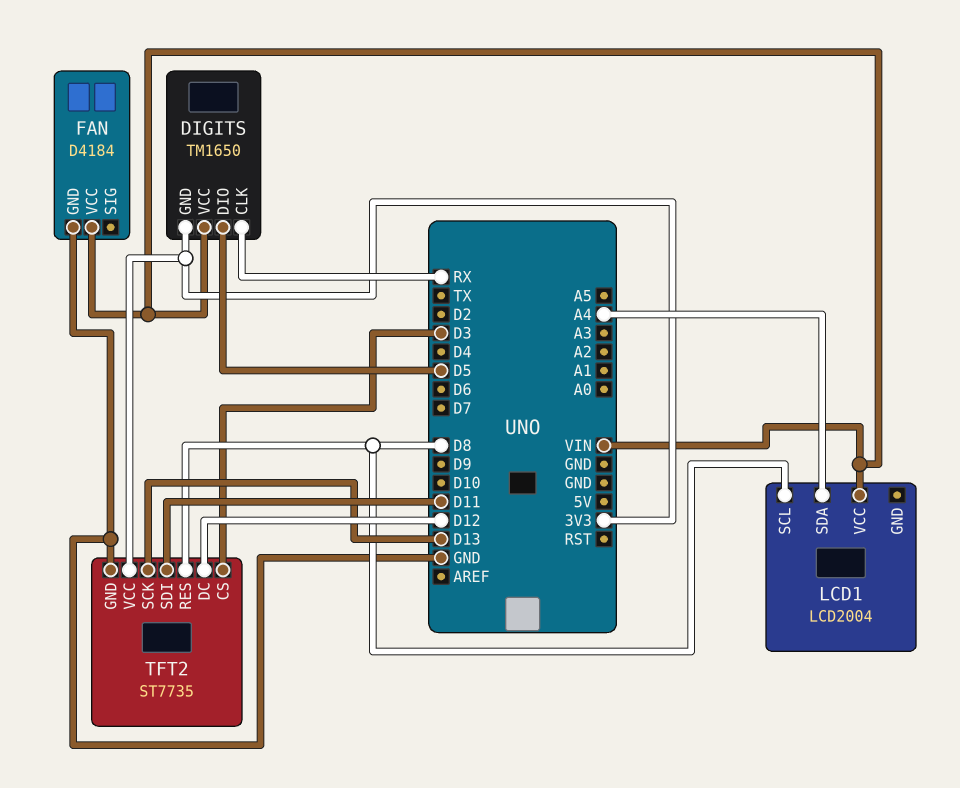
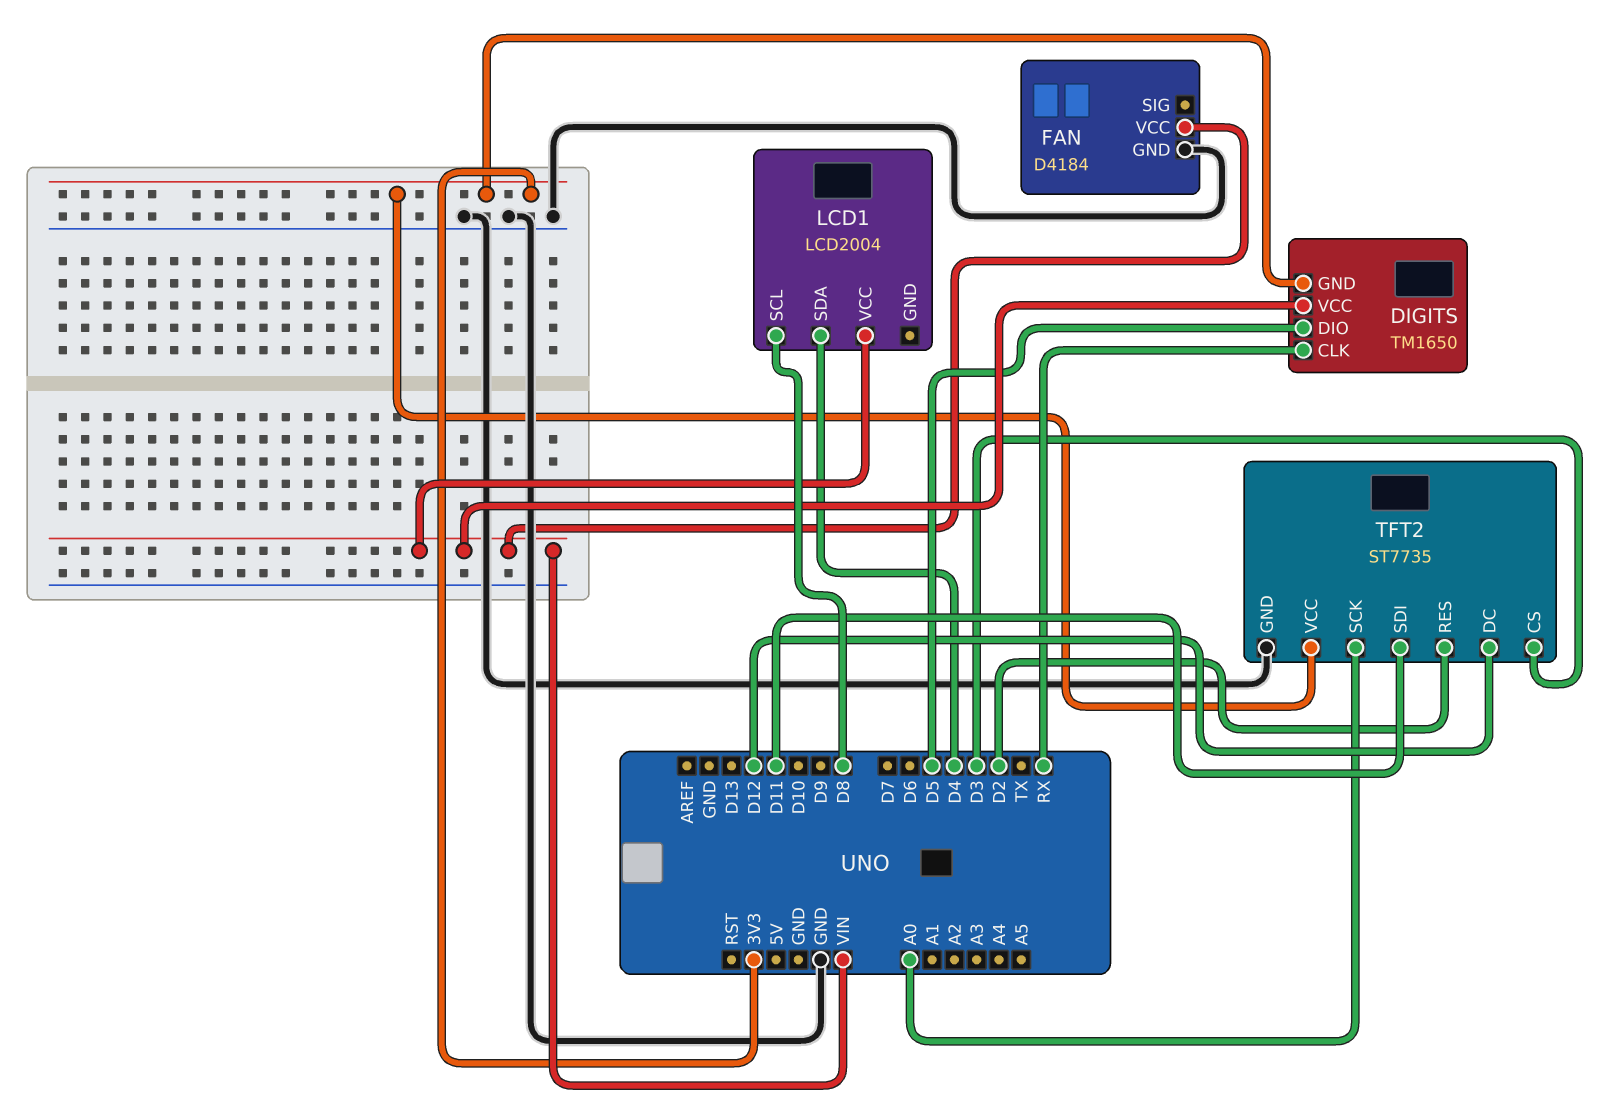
LCD1 pin SDA: A4 -> D4
TFT2 pin RES: D8 -> D2
TFT2 pin SCK: D13 -> A0

